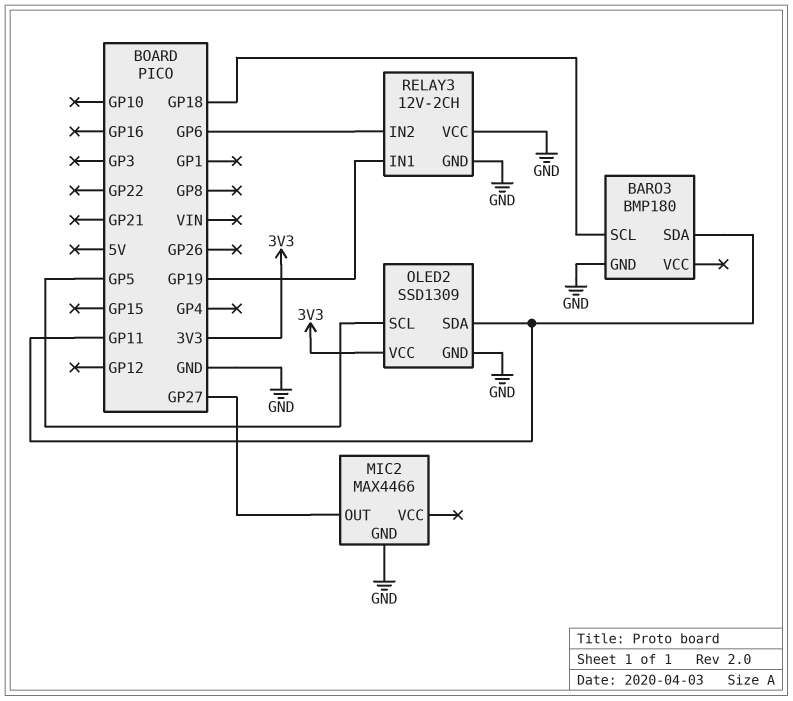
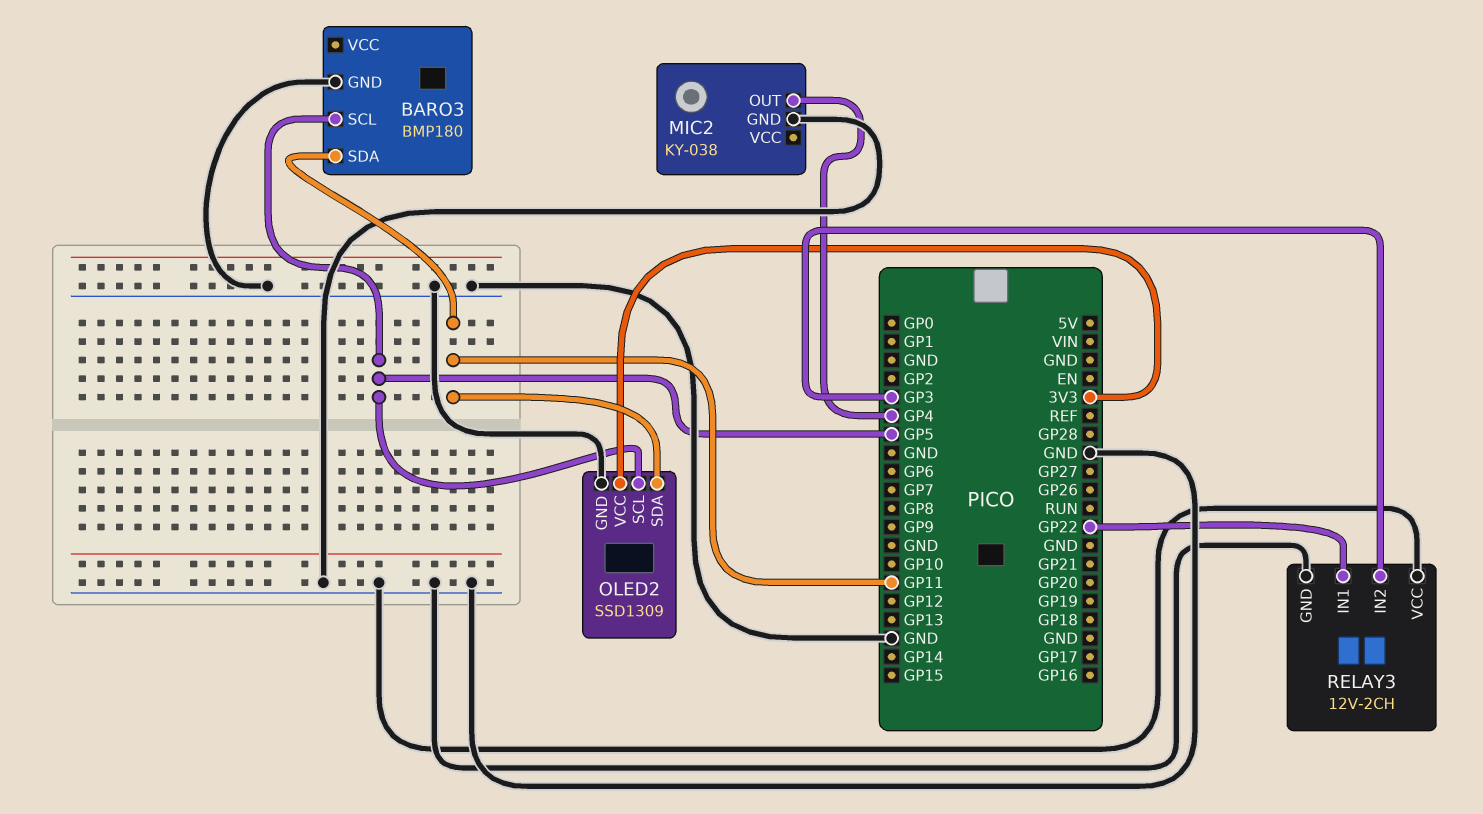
BARO3 pin SCL: GP18 -> GP5
MIC2: MAX4466 -> KY-038
MIC2 pin OUT: GP27 -> GP4
RELAY3 pin IN1: GP19 -> GP22
RELAY3 pin IN2: GP6 -> GP3

